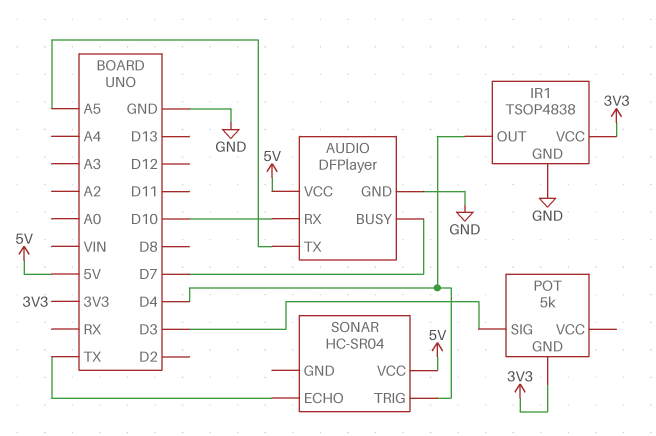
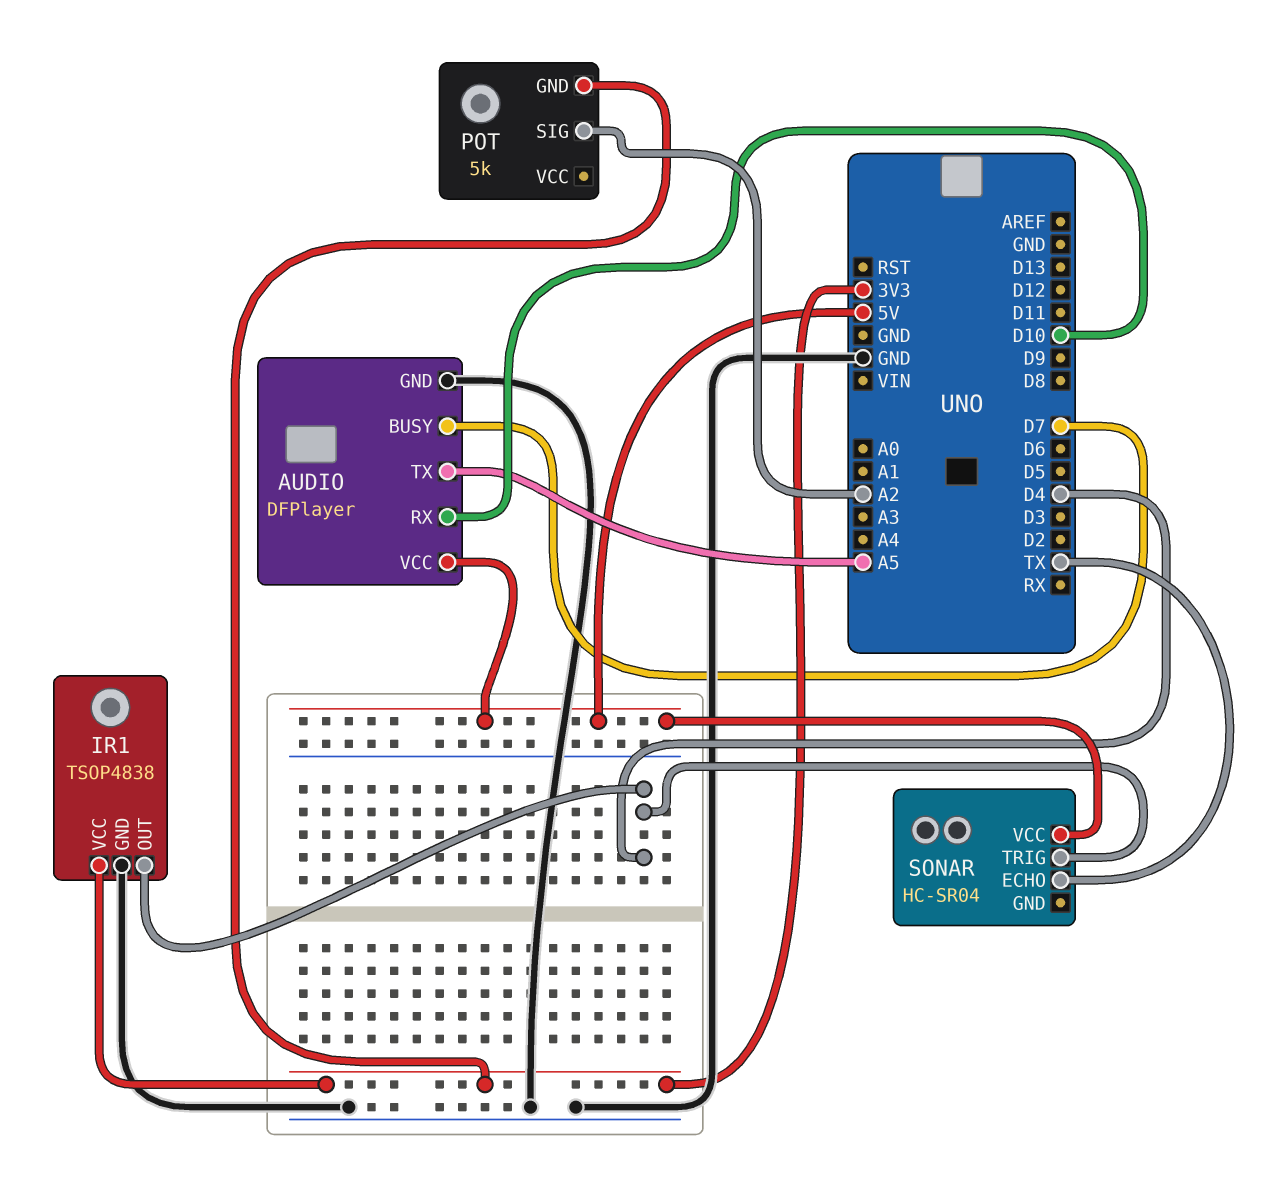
POT pin SIG: D3 -> A2

